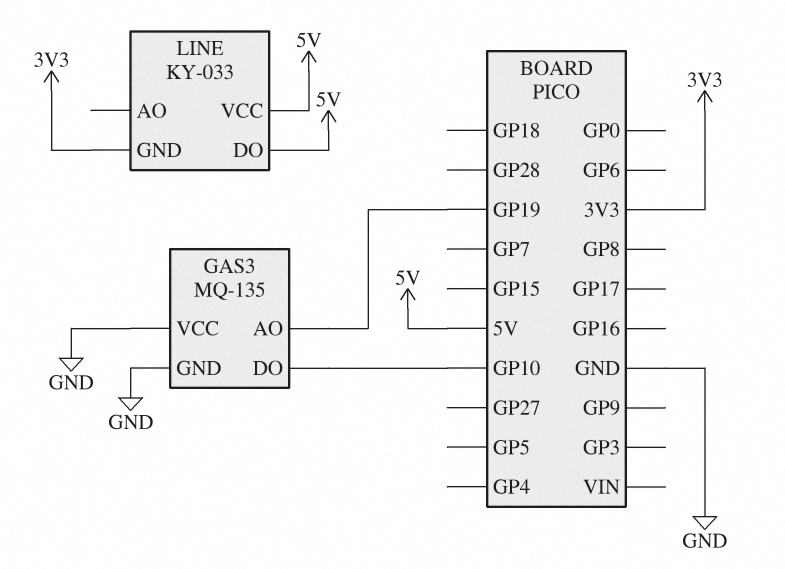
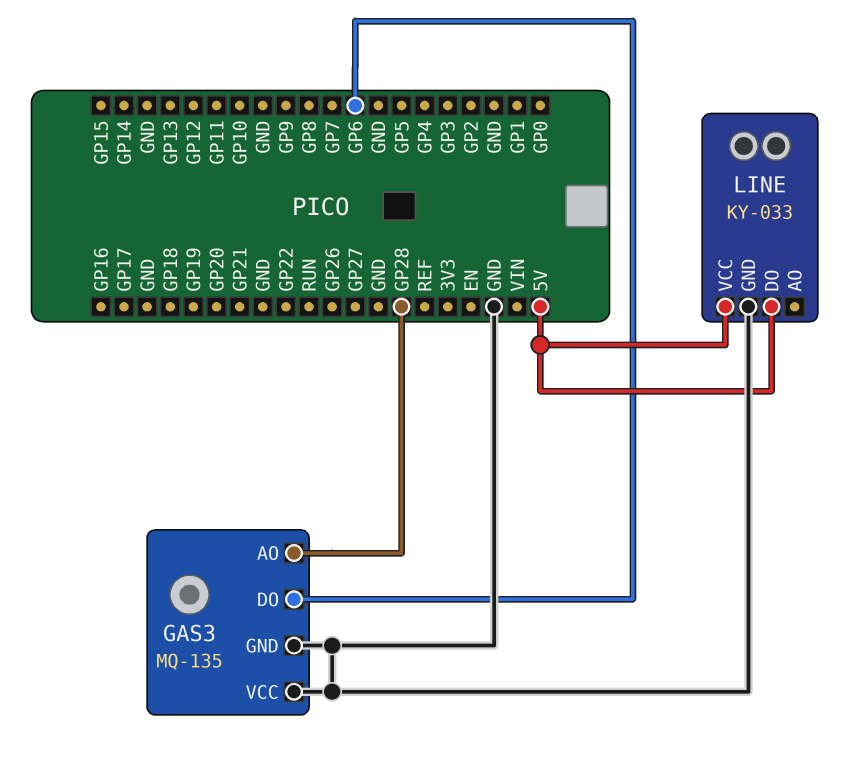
GAS3 pin AO: GP19 -> GP28
GAS3 pin DO: GP10 -> GP6
LINE pin GND: 3V3 -> GND

